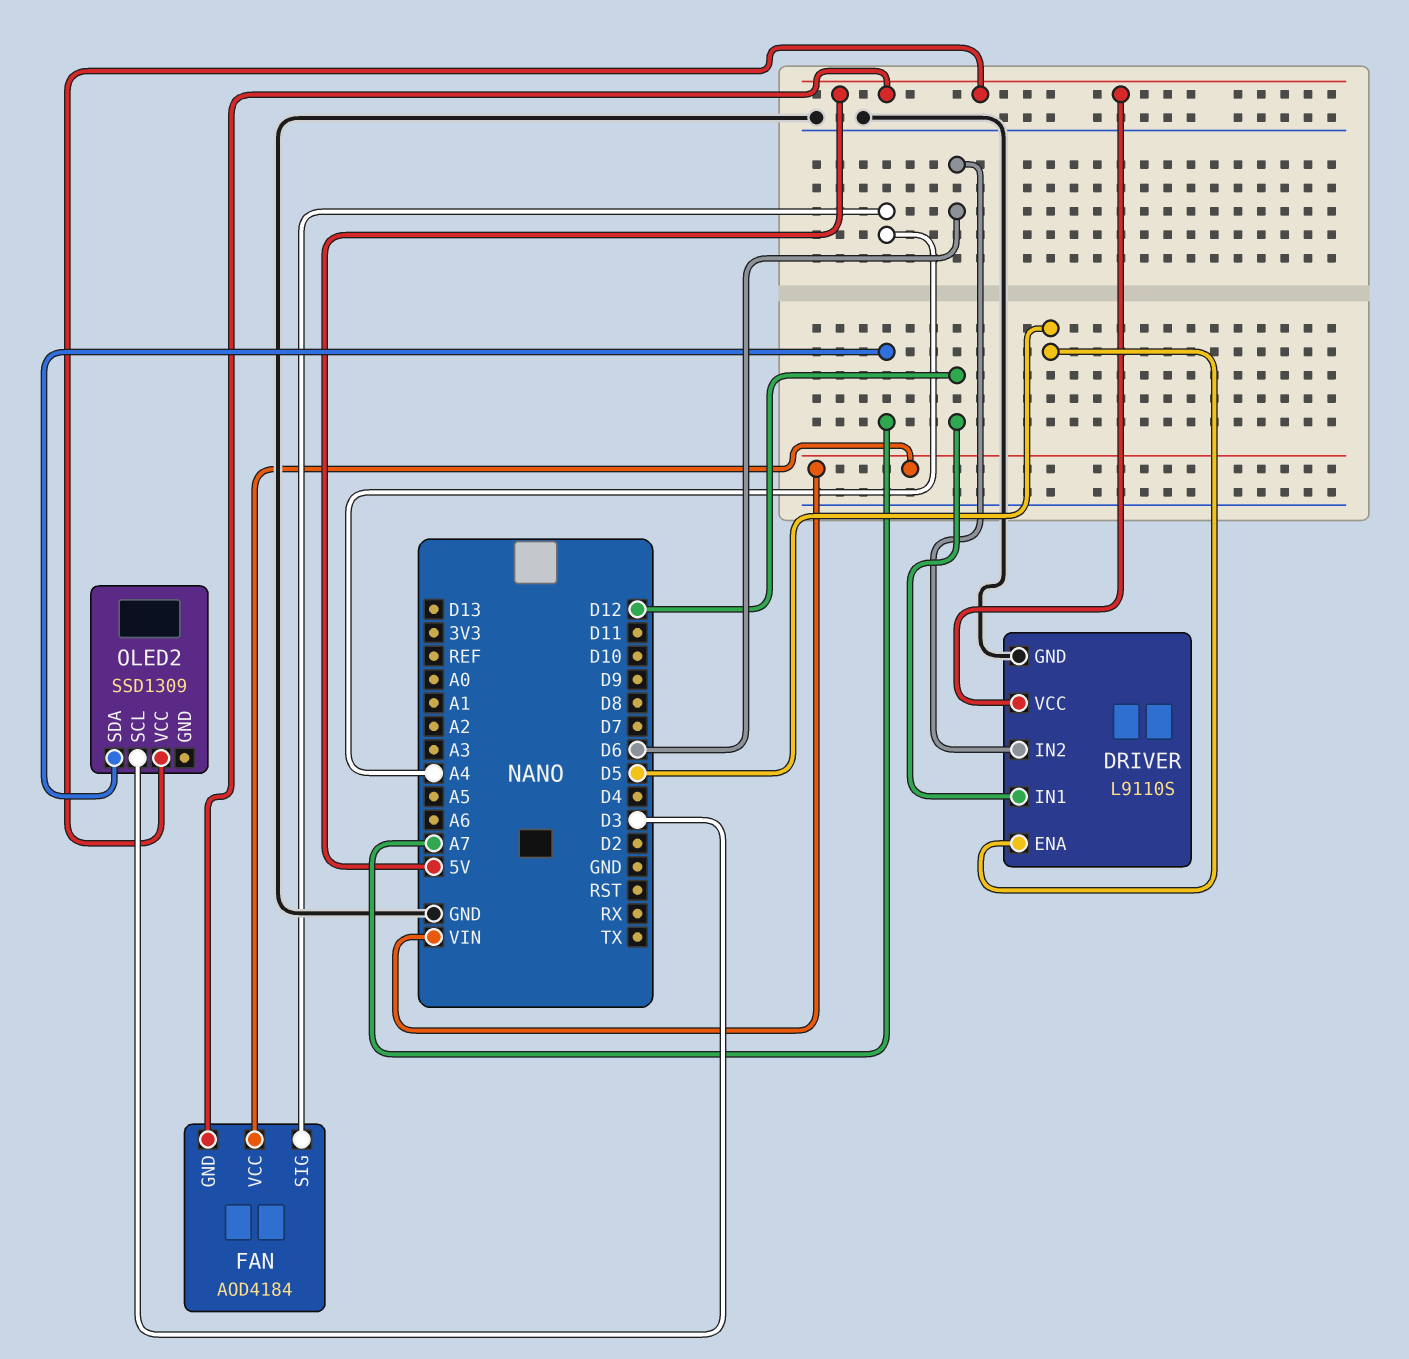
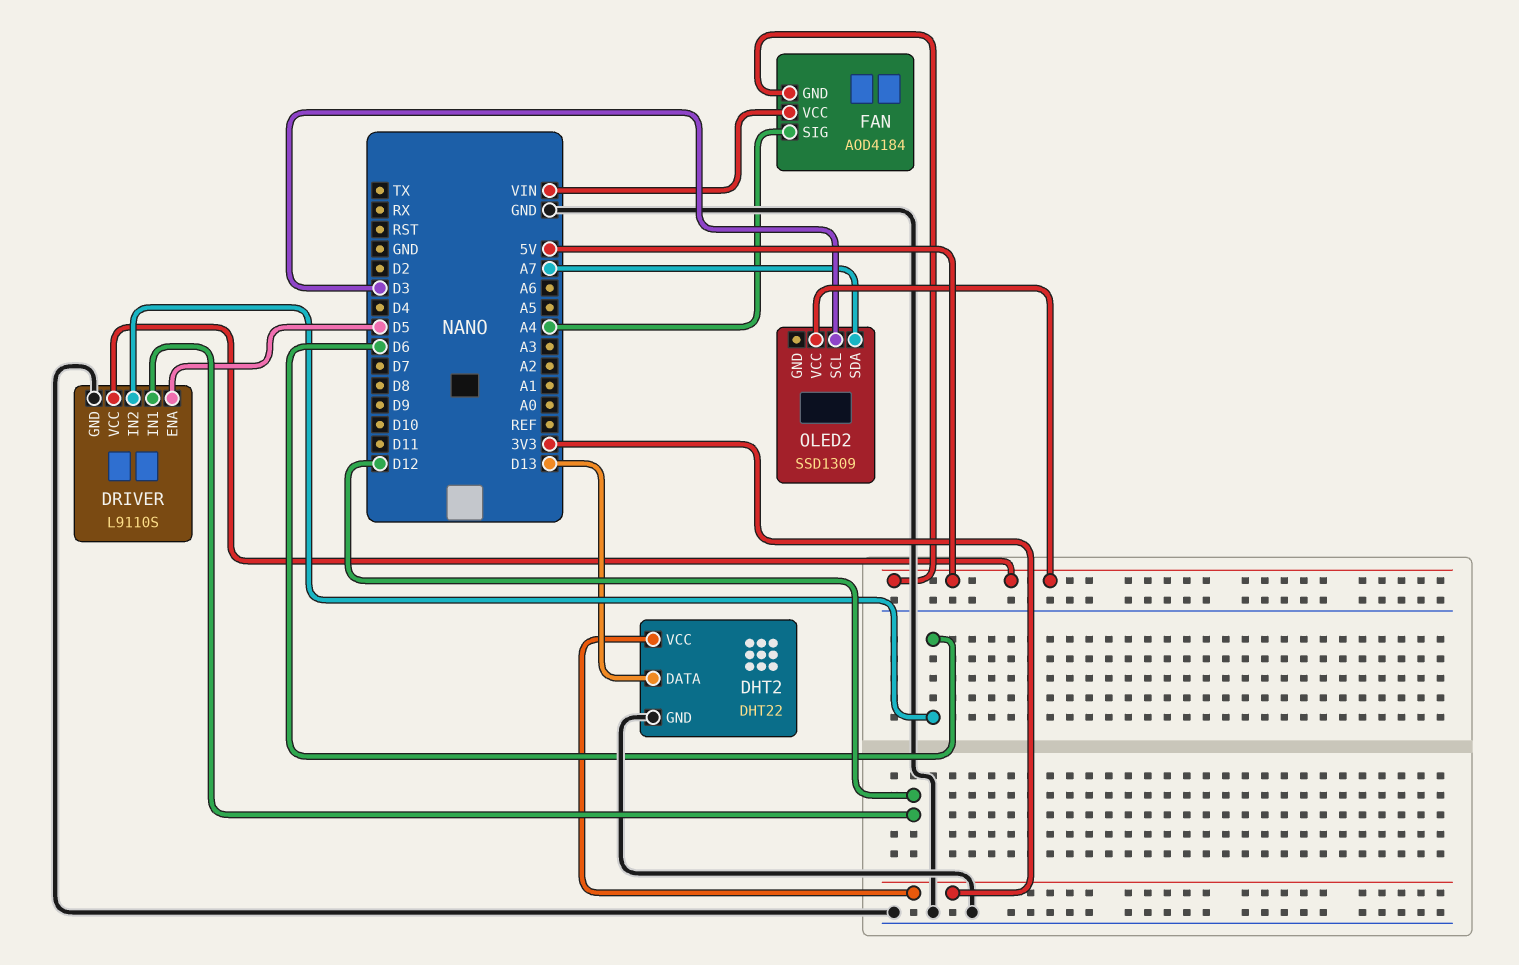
DHT2: none -> DHT22
DHT2 pin DATA: none -> D13
DHT2 pin GND: none -> GND
DHT2 pin VCC: none -> 3V3

